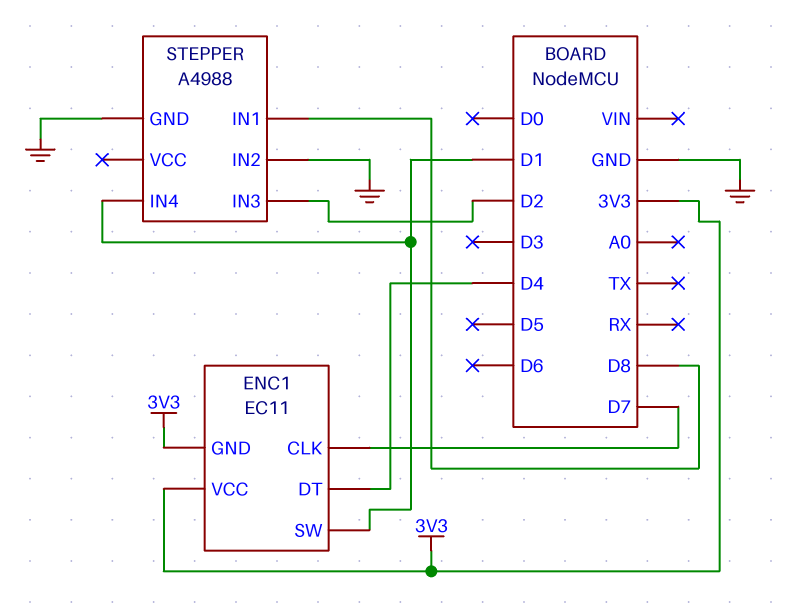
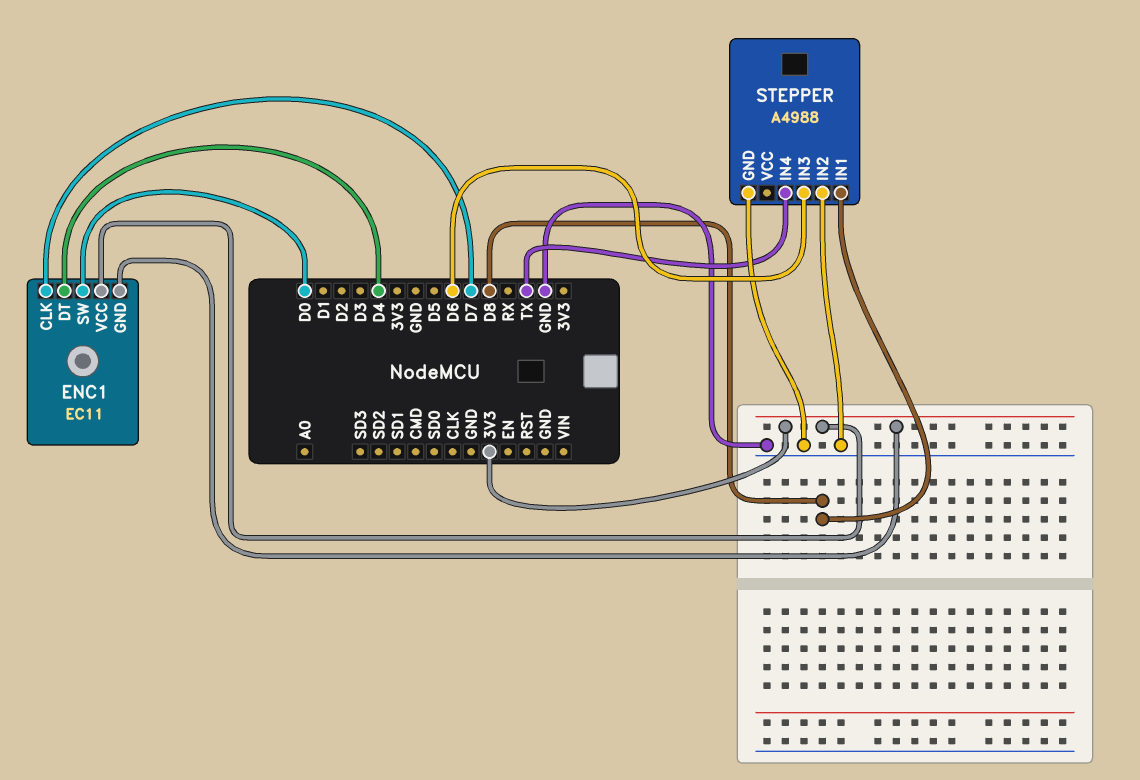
ENC1 pin SW: D1 -> D0
STEPPER pin IN3: D2 -> D6
STEPPER pin IN4: D1 -> TX

